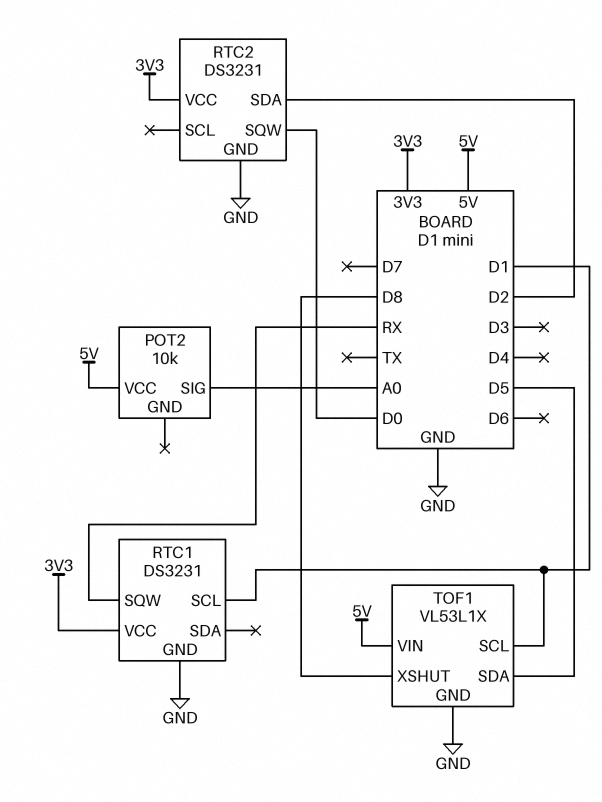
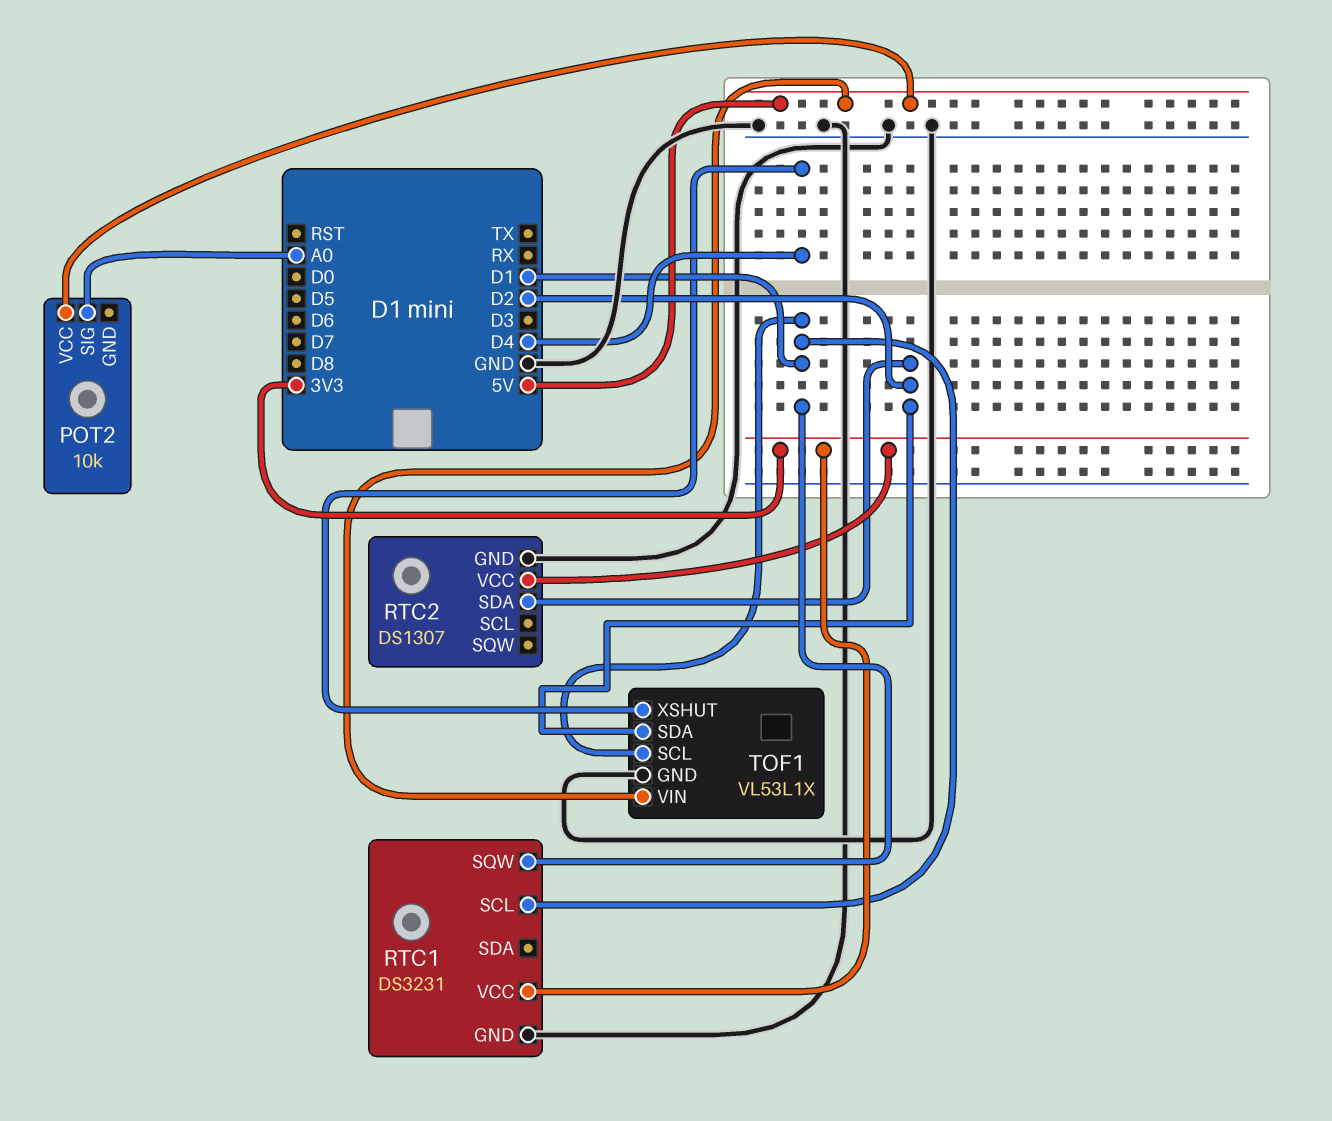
RTC1 pin SQW: RX -> D1
RTC2: DS3231 -> DS1307
RTC2 pin SQW: D0 -> none
TOF1 pin SDA: D5 -> D2
TOF1 pin XSHUT: D8 -> D4

